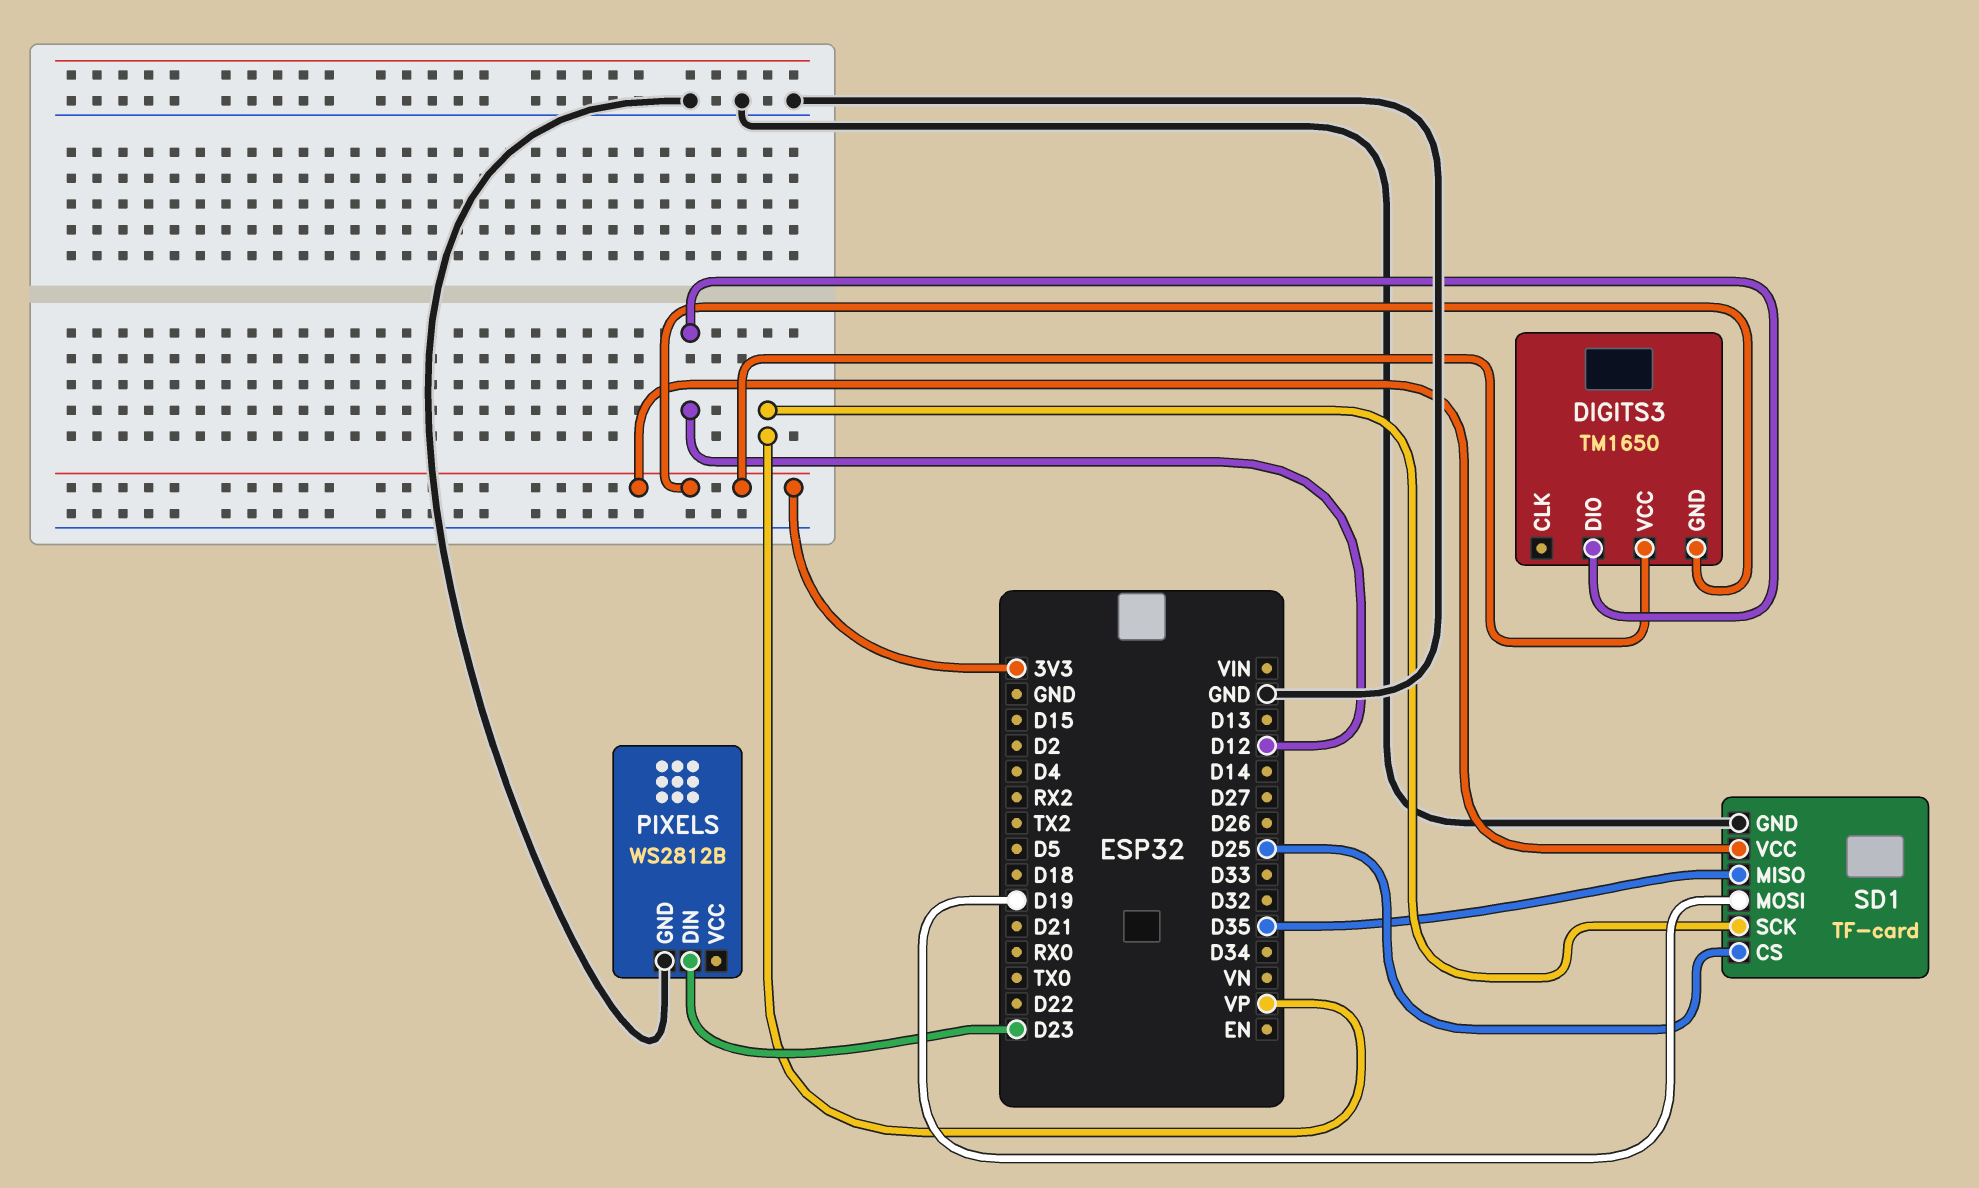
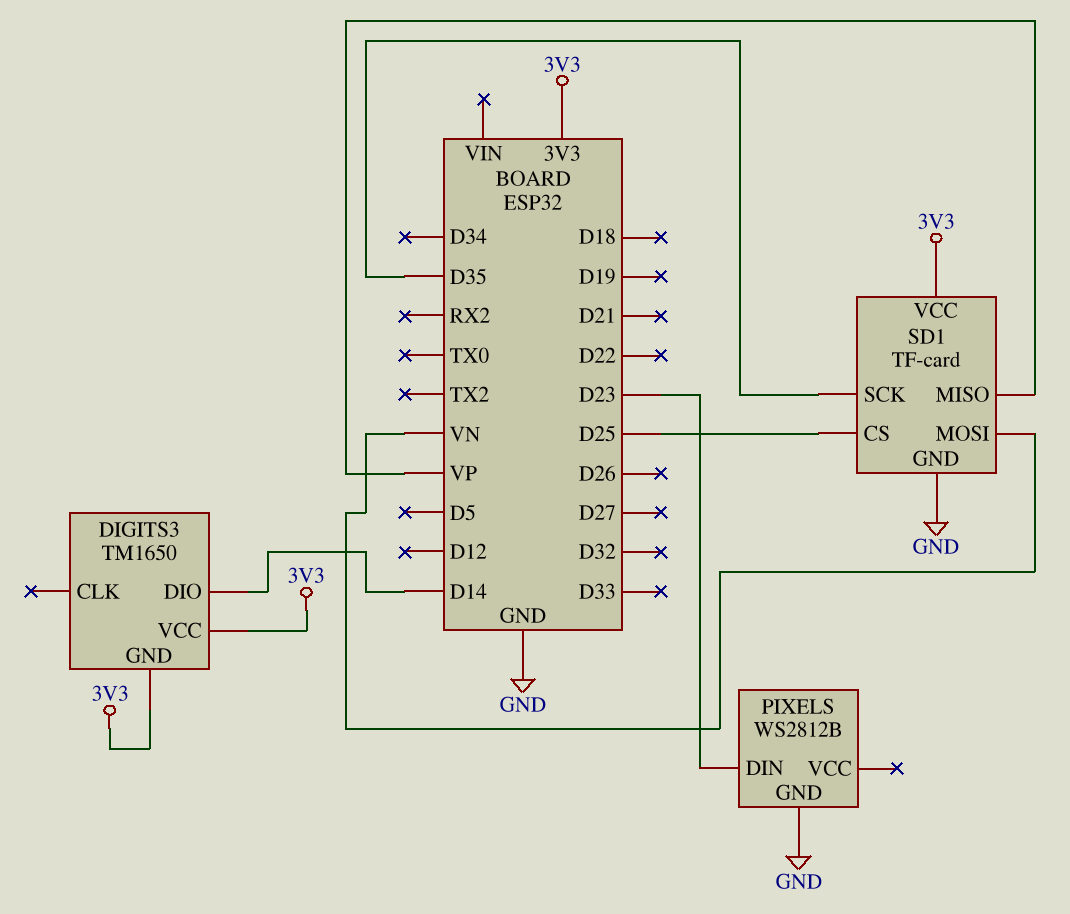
DIGITS3 pin DIO: D12 -> D14
SD1 pin MISO: D35 -> VP
SD1 pin MOSI: D19 -> VN
SD1 pin SCK: VP -> D35

